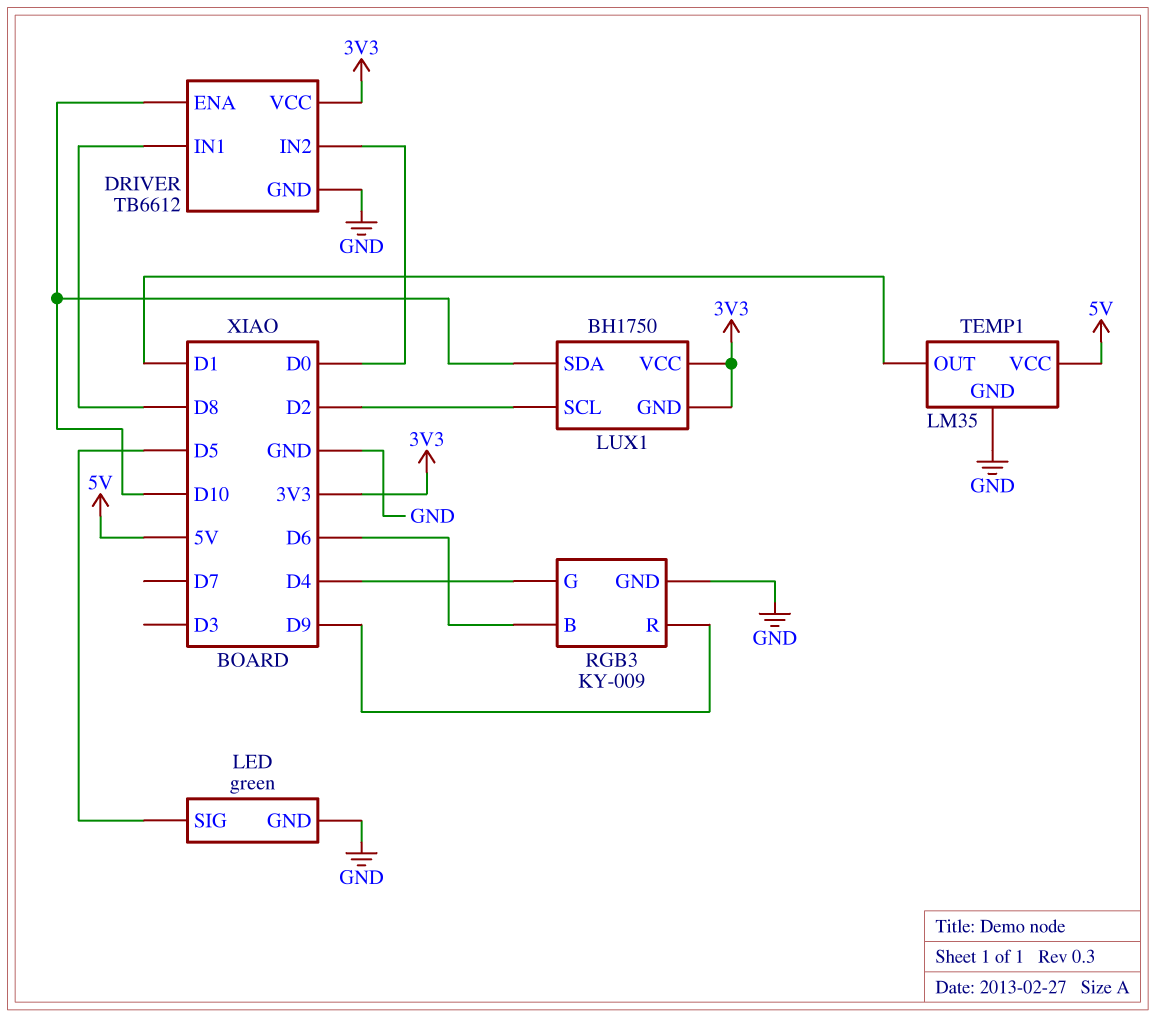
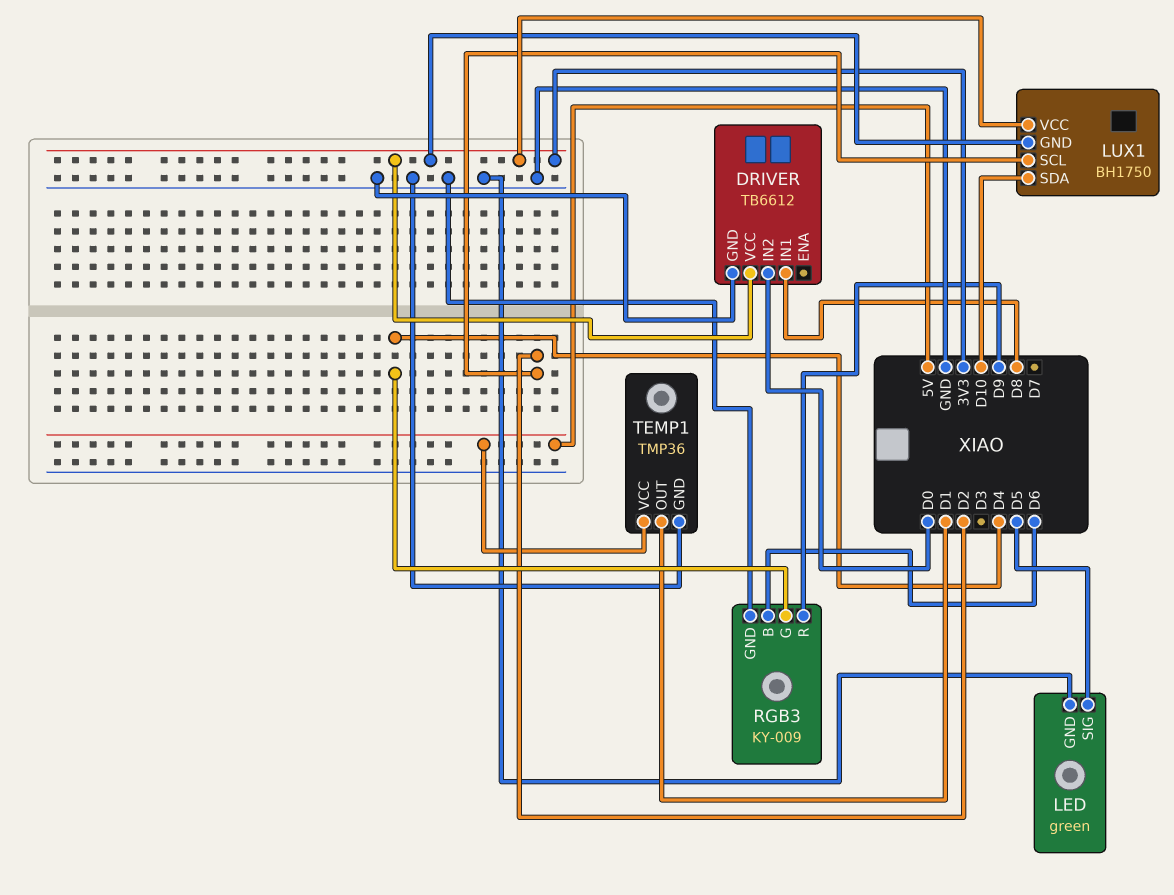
DRIVER pin ENA: D10 -> none
TEMP1: LM35 -> TMP36

